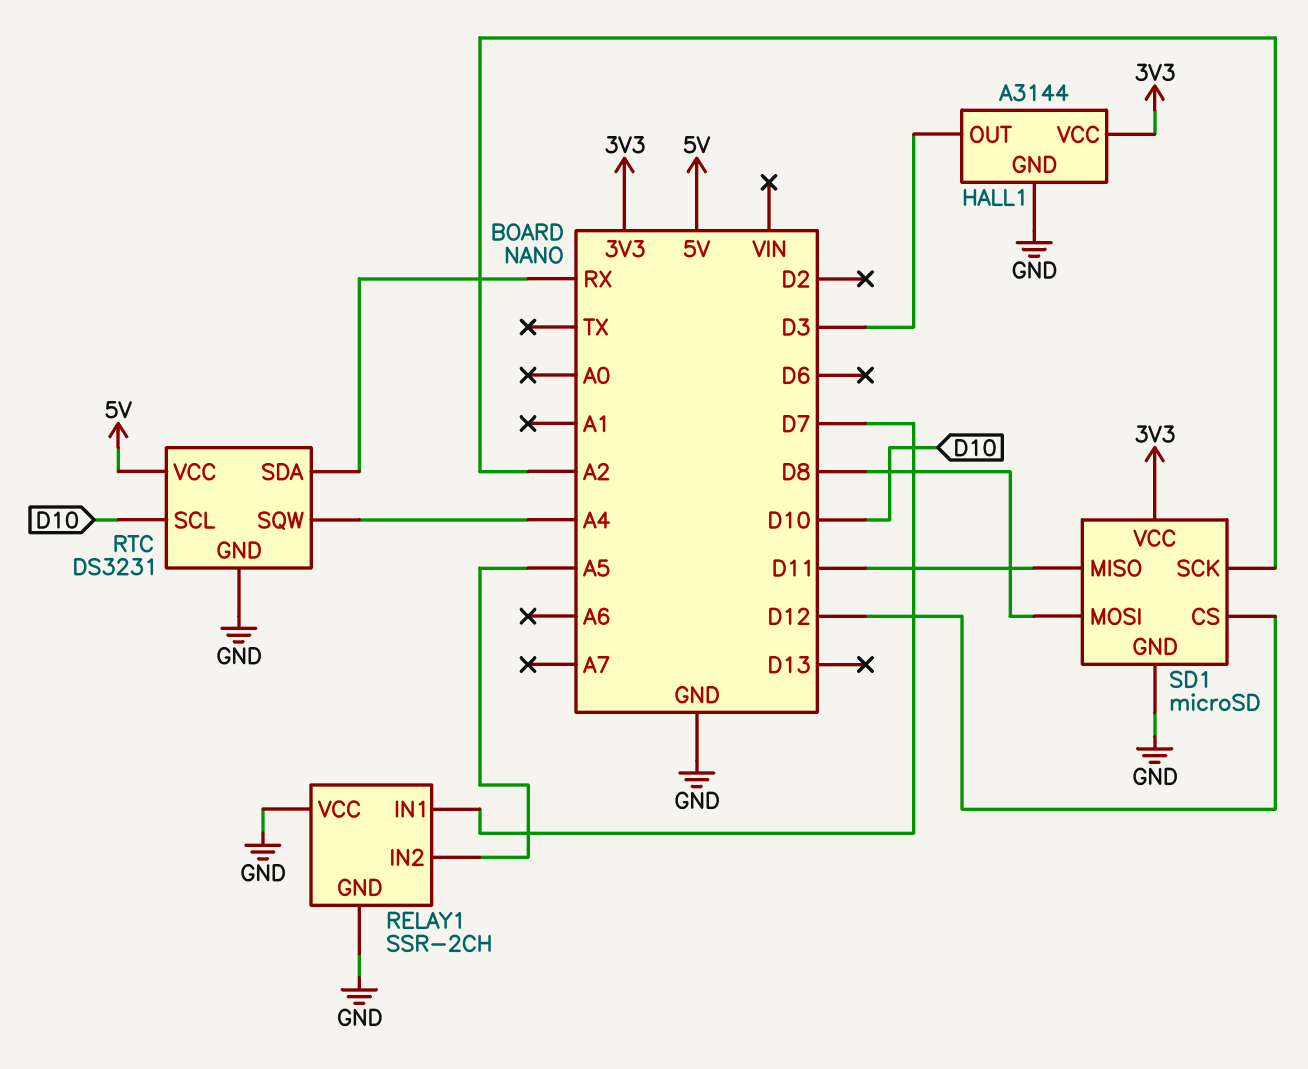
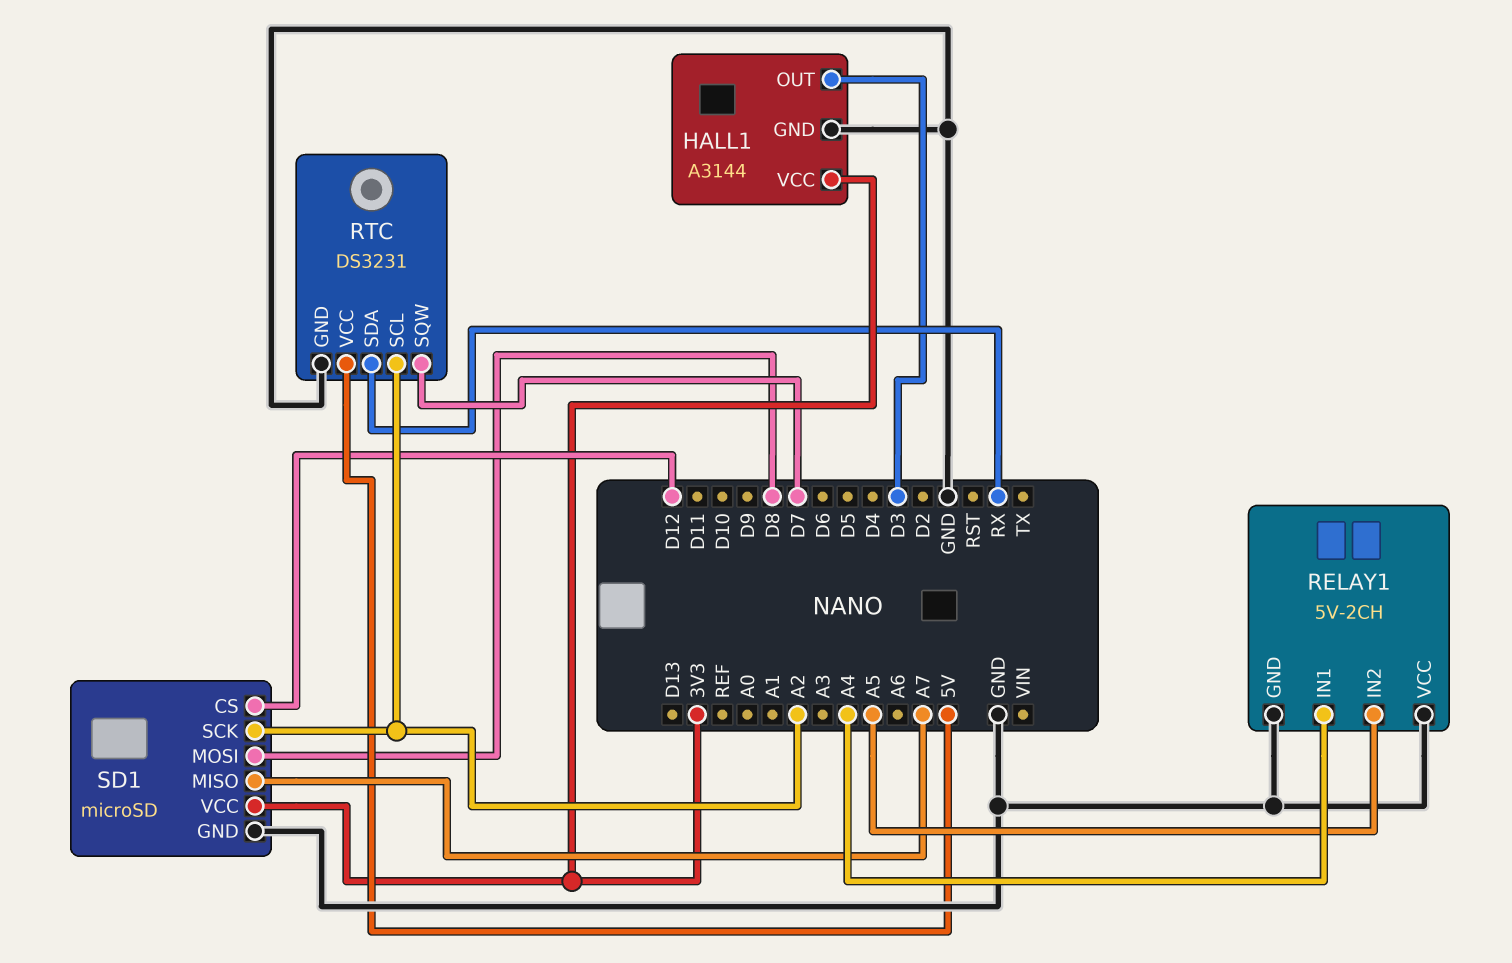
RELAY1: SSR-2CH -> 5V-2CH
RELAY1 pin IN1: D7 -> A4
RTC pin SCL: D10 -> A2
RTC pin SQW: A4 -> D7
SD1 pin MISO: D11 -> A7

